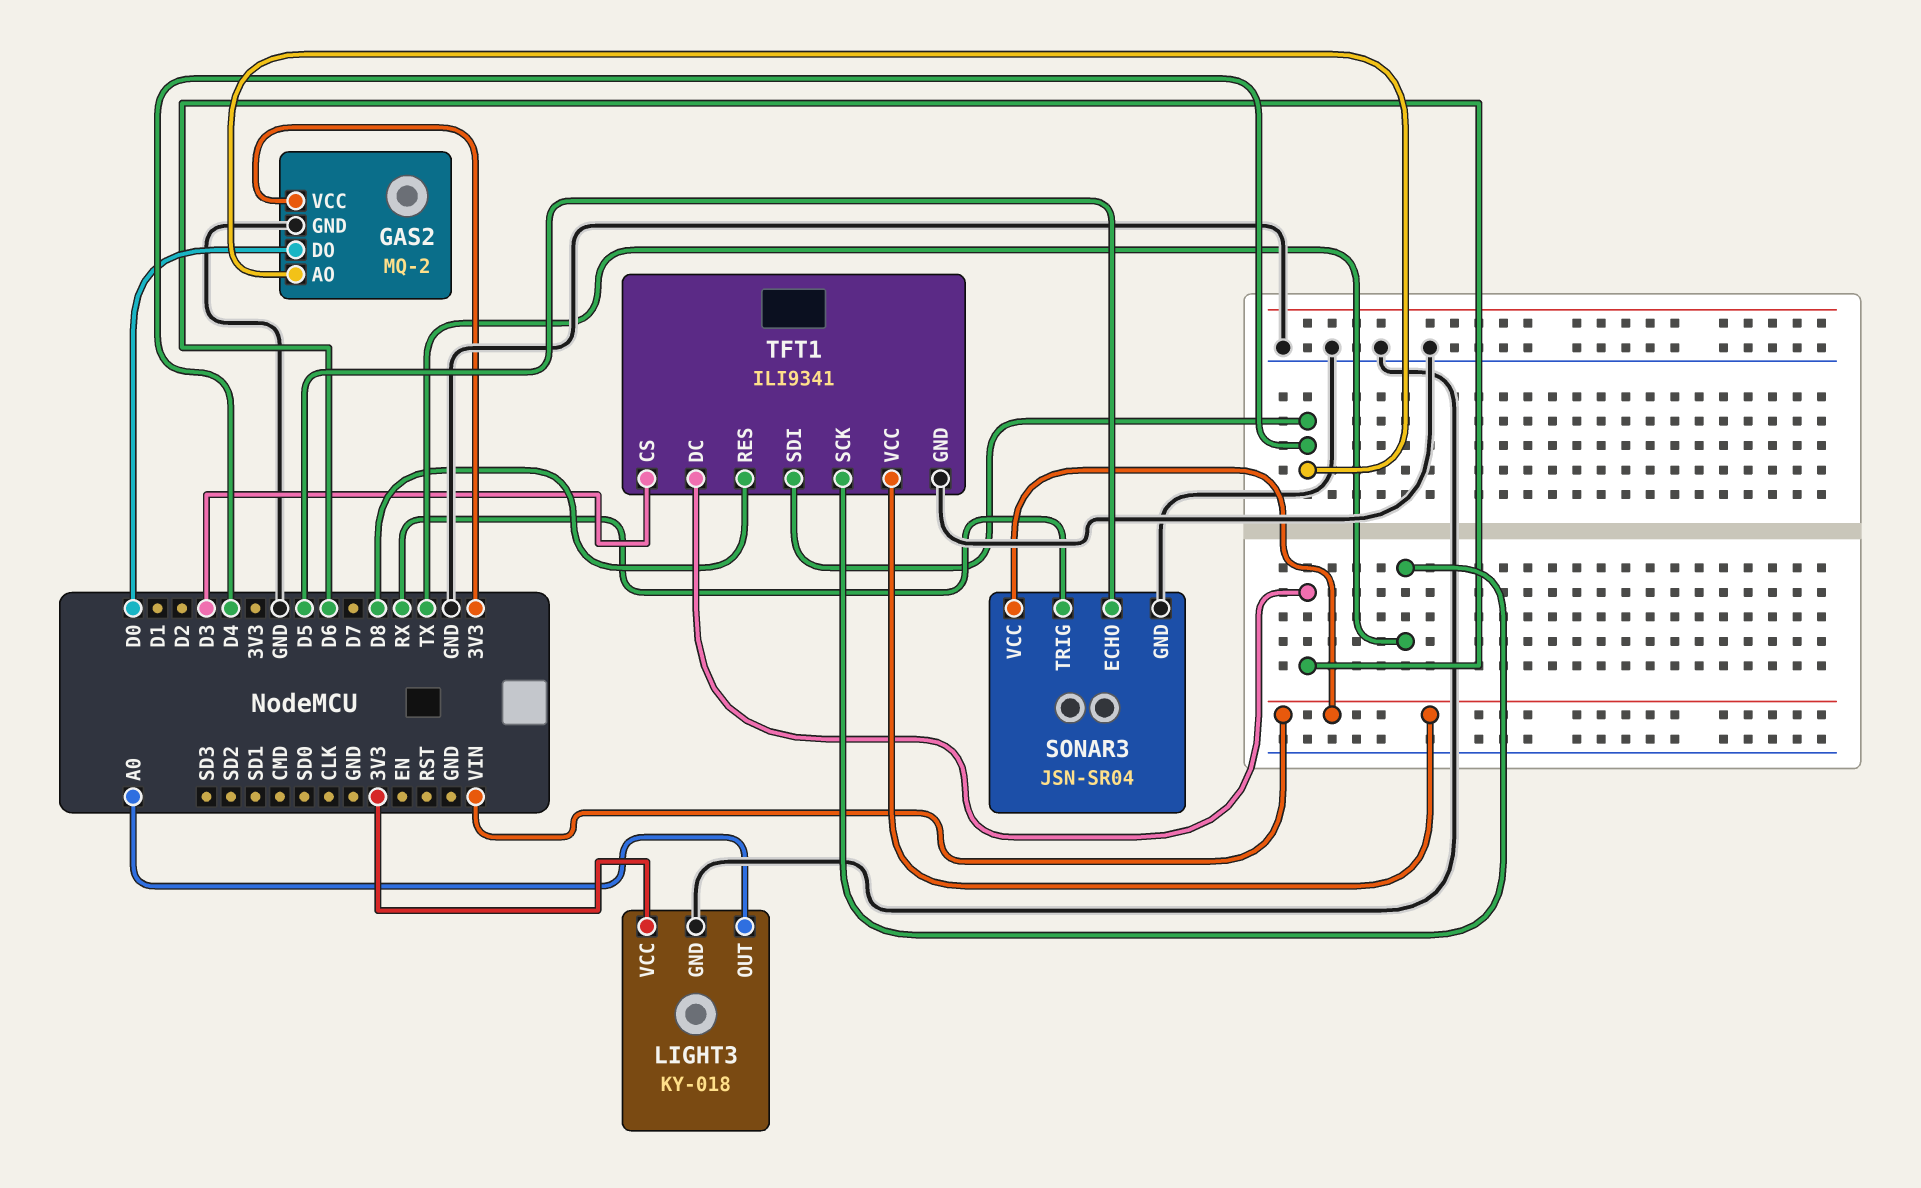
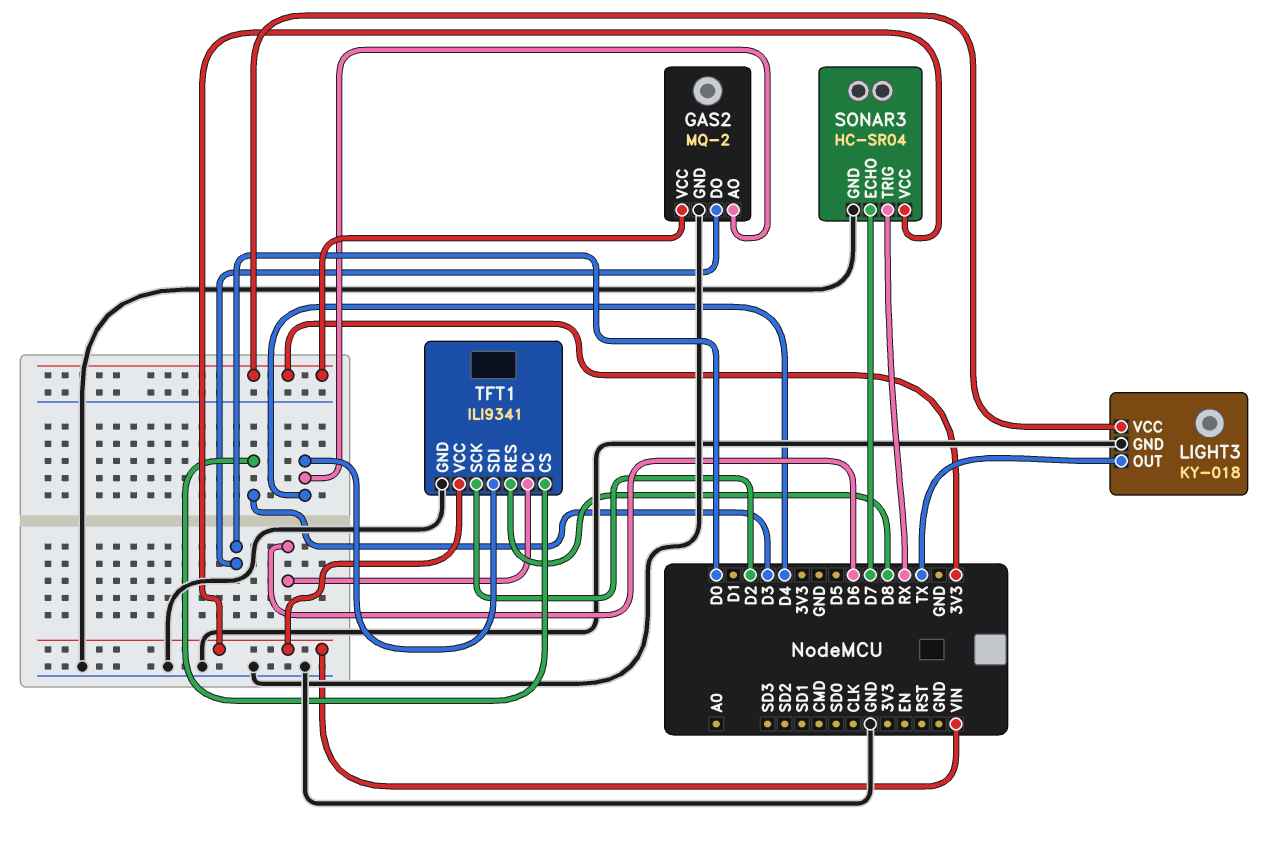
LIGHT3 pin OUT: A0 -> TX
SONAR3: JSN-SR04 -> HC-SR04
SONAR3 pin ECHO: D5 -> D7
TFT1 pin SCK: TX -> D2

